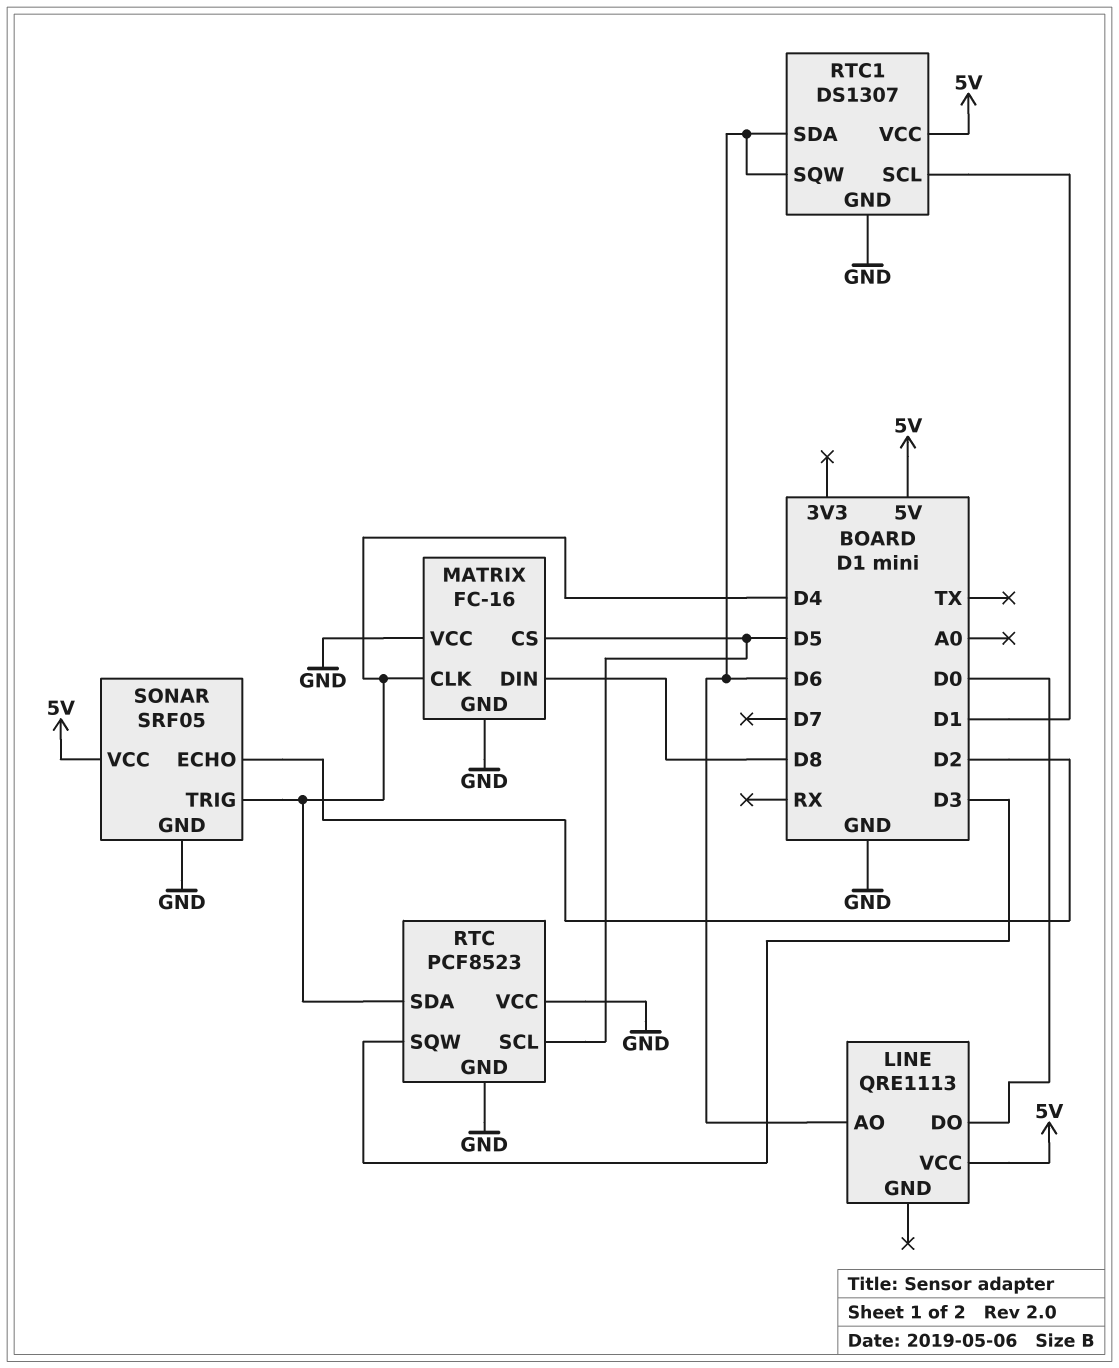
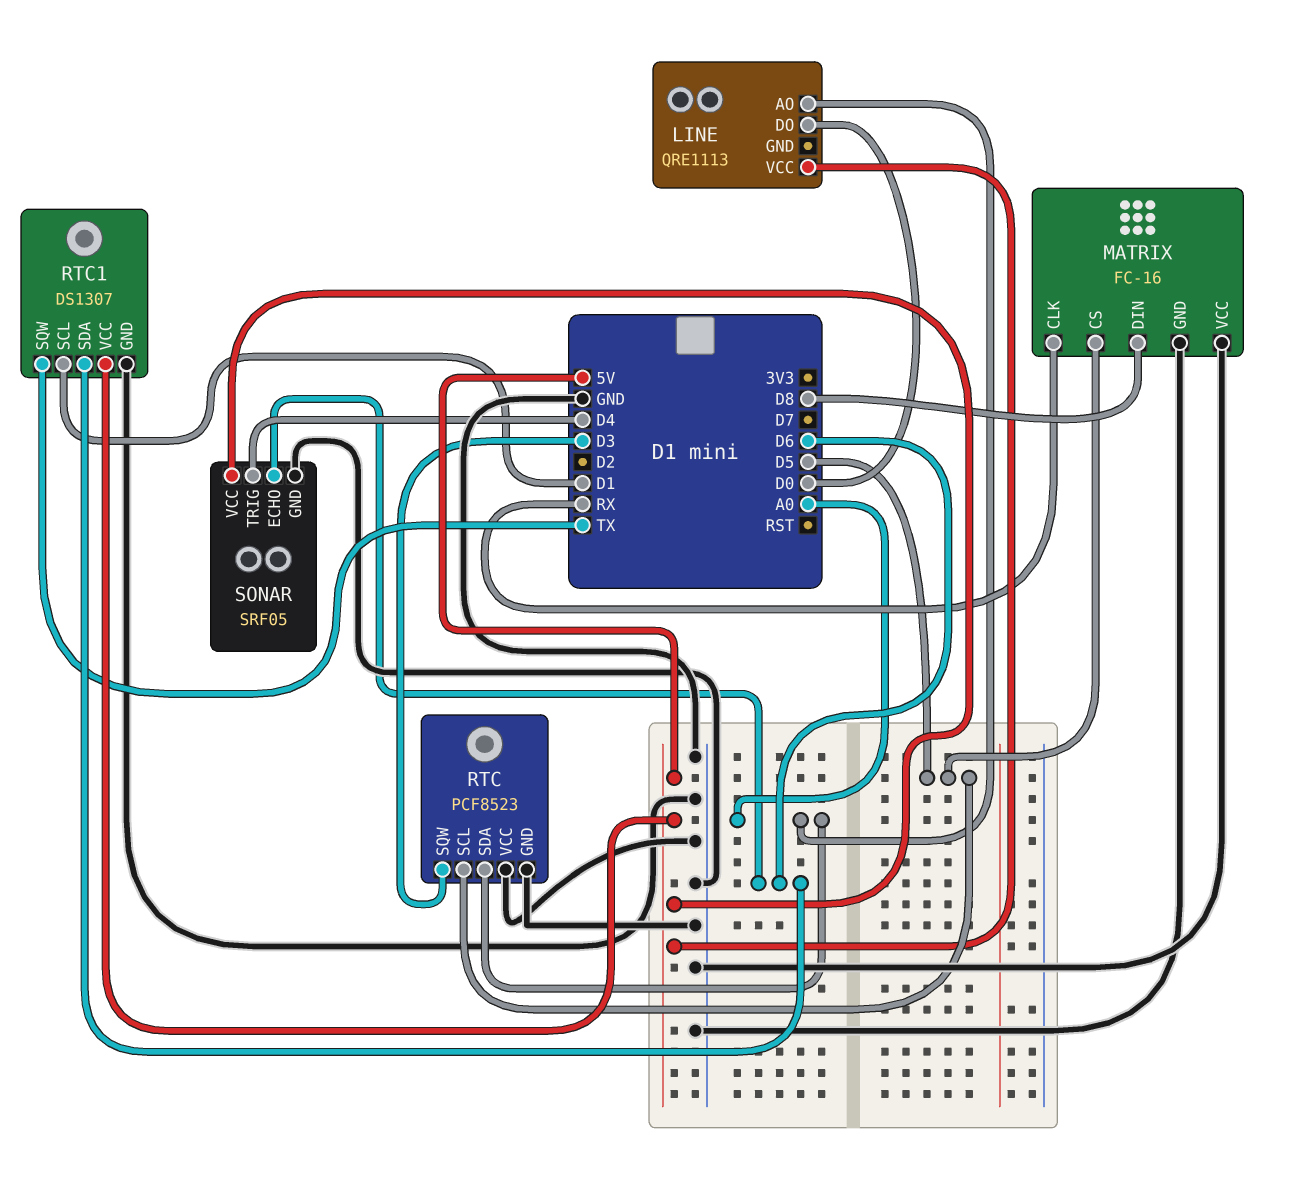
LINE pin AO: D6 -> A0
MATRIX pin CLK: D4 -> RX
RTC pin SDA: D4 -> A0
RTC1 pin SQW: D6 -> TX
SONAR pin ECHO: D2 -> D6

